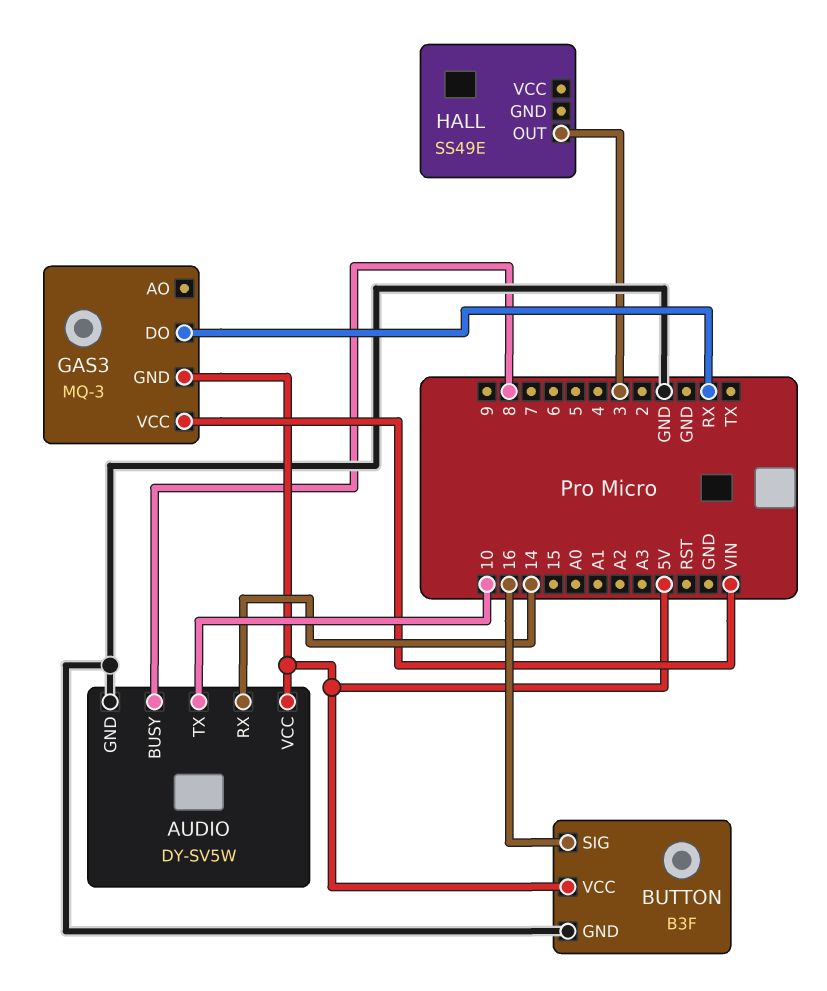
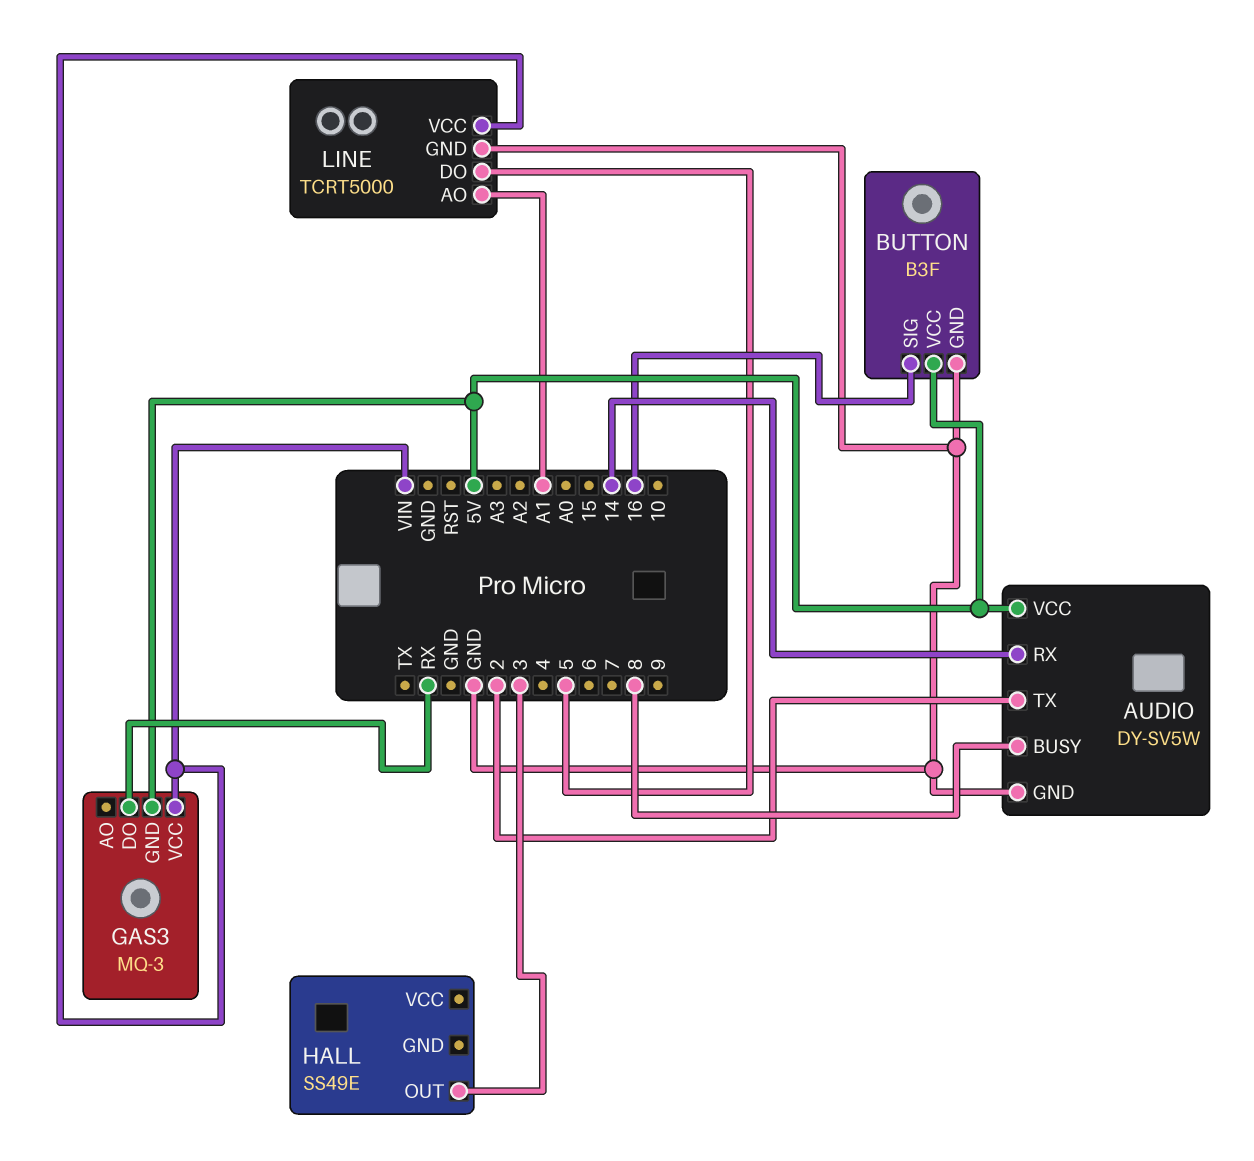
AUDIO pin TX: 10 -> 2
LINE: none -> TCRT5000
LINE pin AO: none -> A1
LINE pin DO: none -> 5
LINE pin GND: none -> GND
LINE pin VCC: none -> VIN

